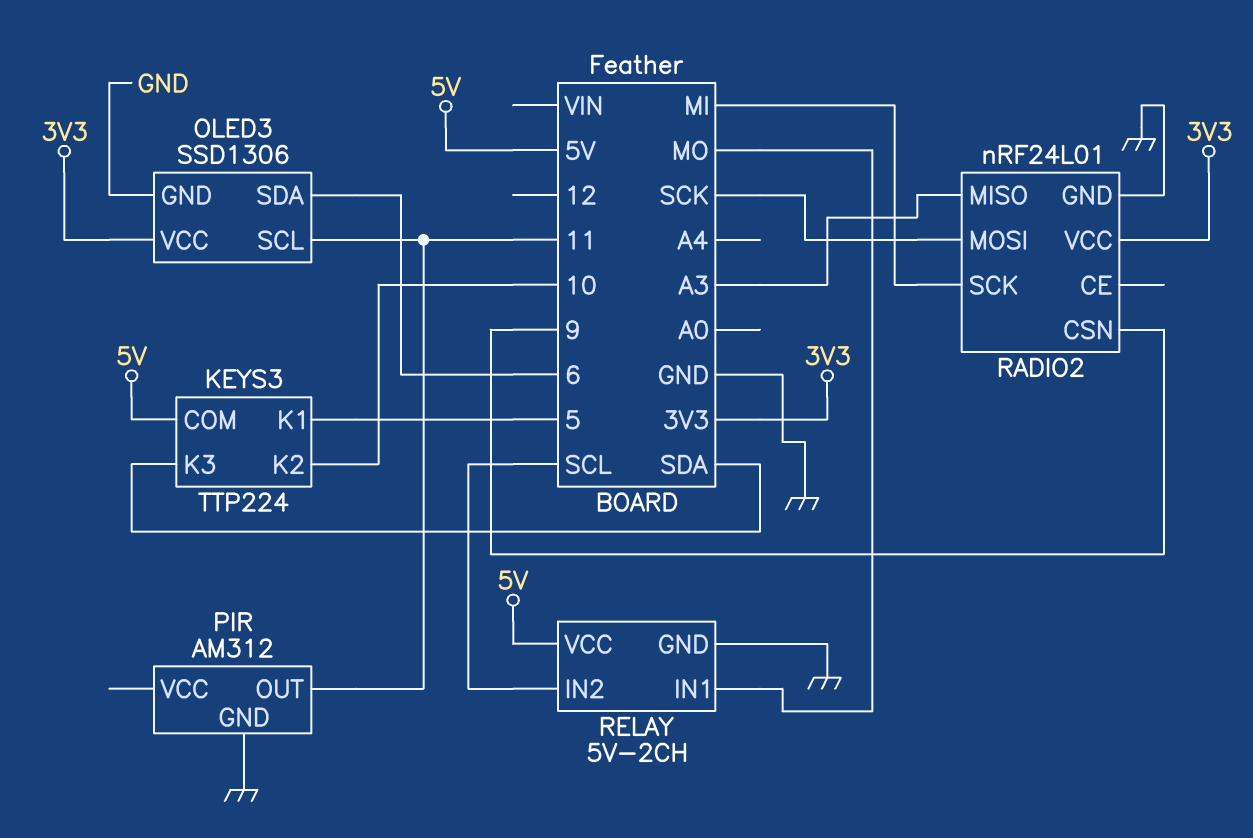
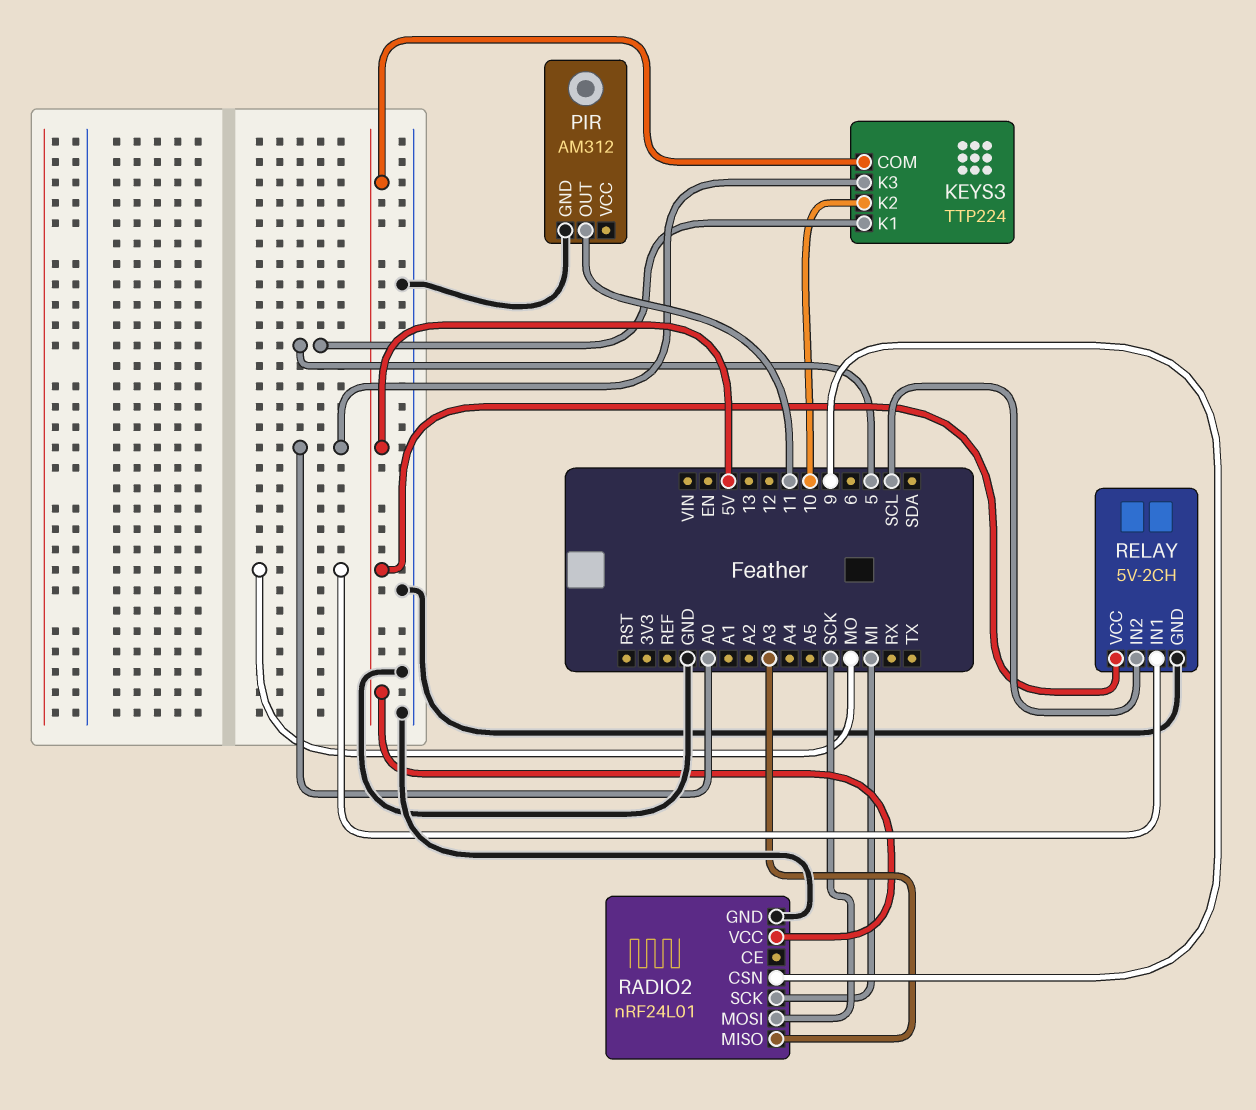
KEYS3 pin K3: SDA -> A0
OLED3: SSD1306 -> none
OLED3 pin GND: GND -> none
OLED3 pin SCL: 11 -> none
OLED3 pin SDA: 6 -> none
OLED3 pin VCC: 3V3 -> none
RADIO2 pin VCC: 3V3 -> 5V

